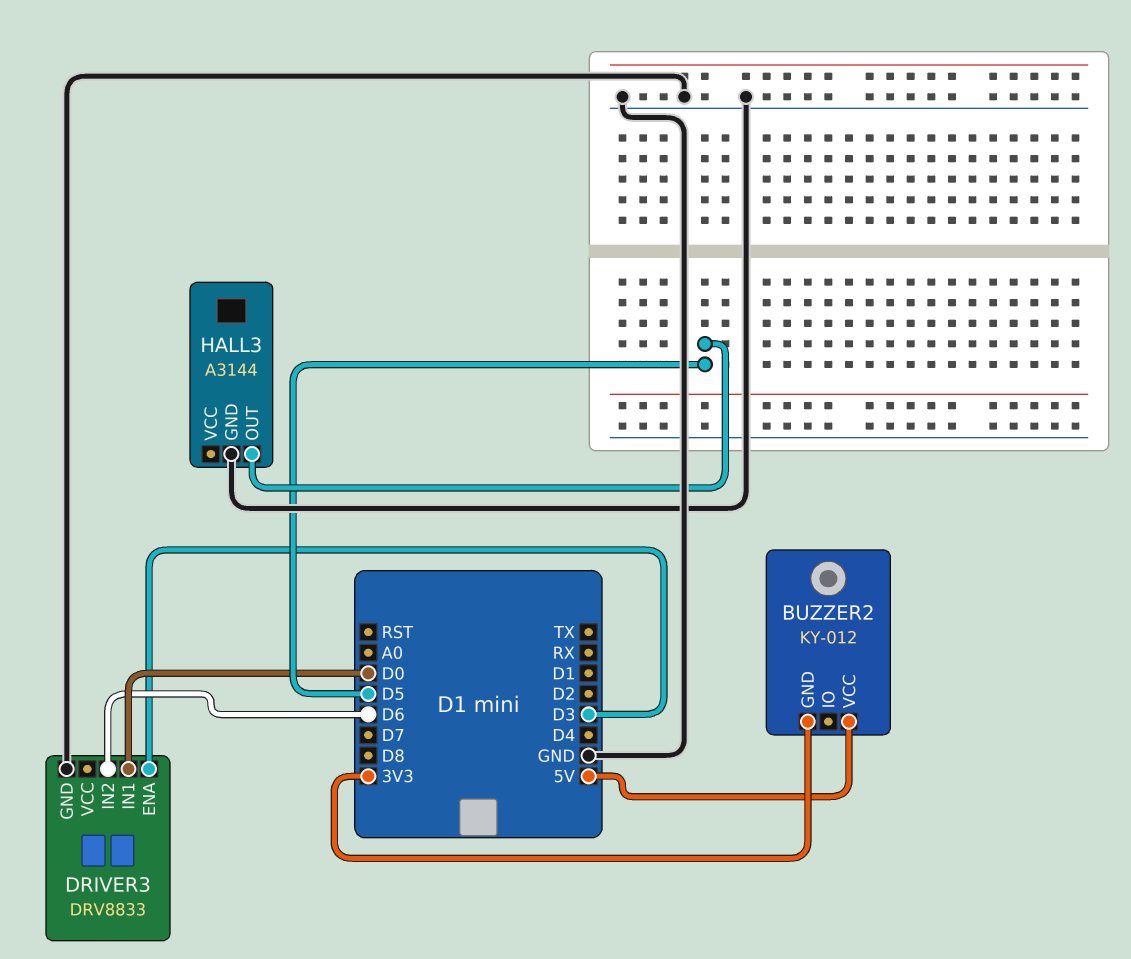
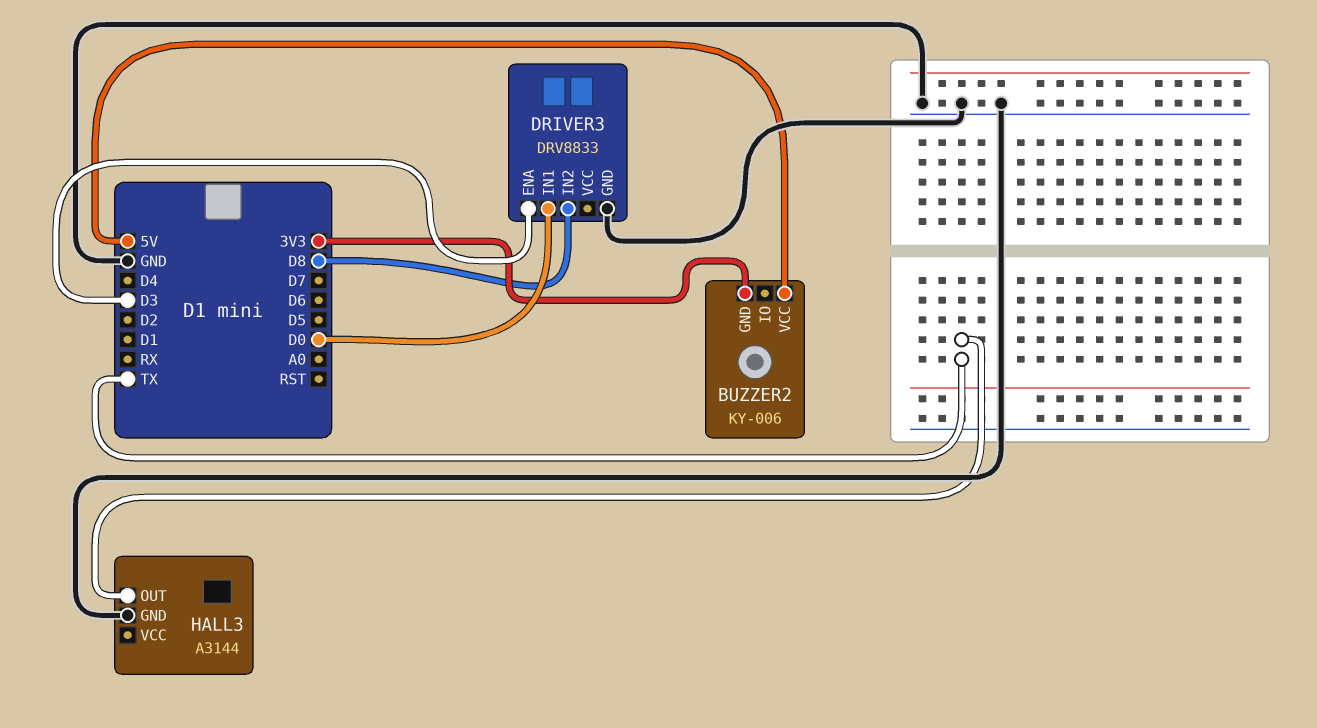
BUZZER2: KY-012 -> KY-006
DRIVER3 pin IN2: D6 -> D8
HALL3 pin OUT: D5 -> TX

